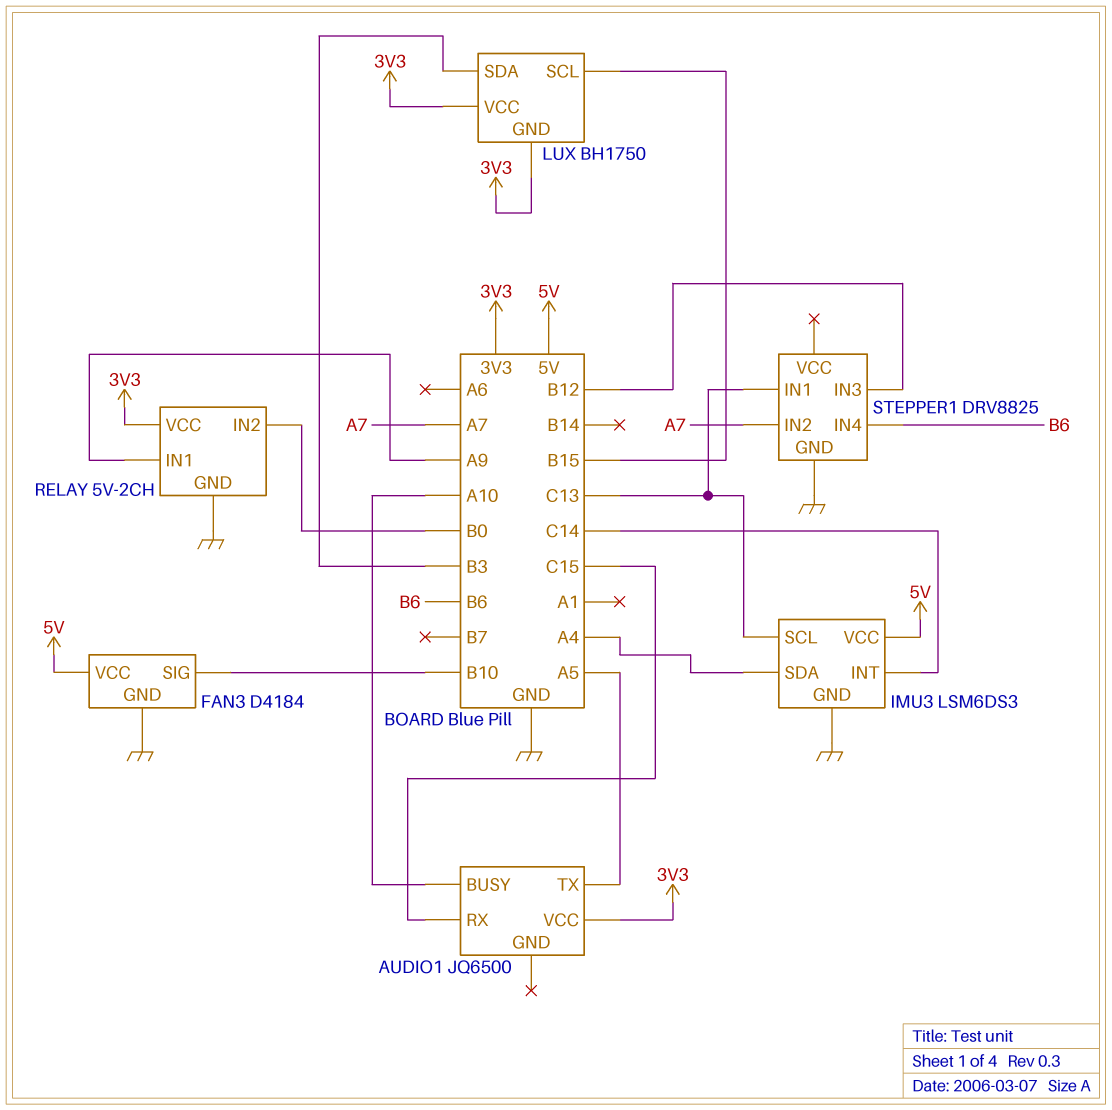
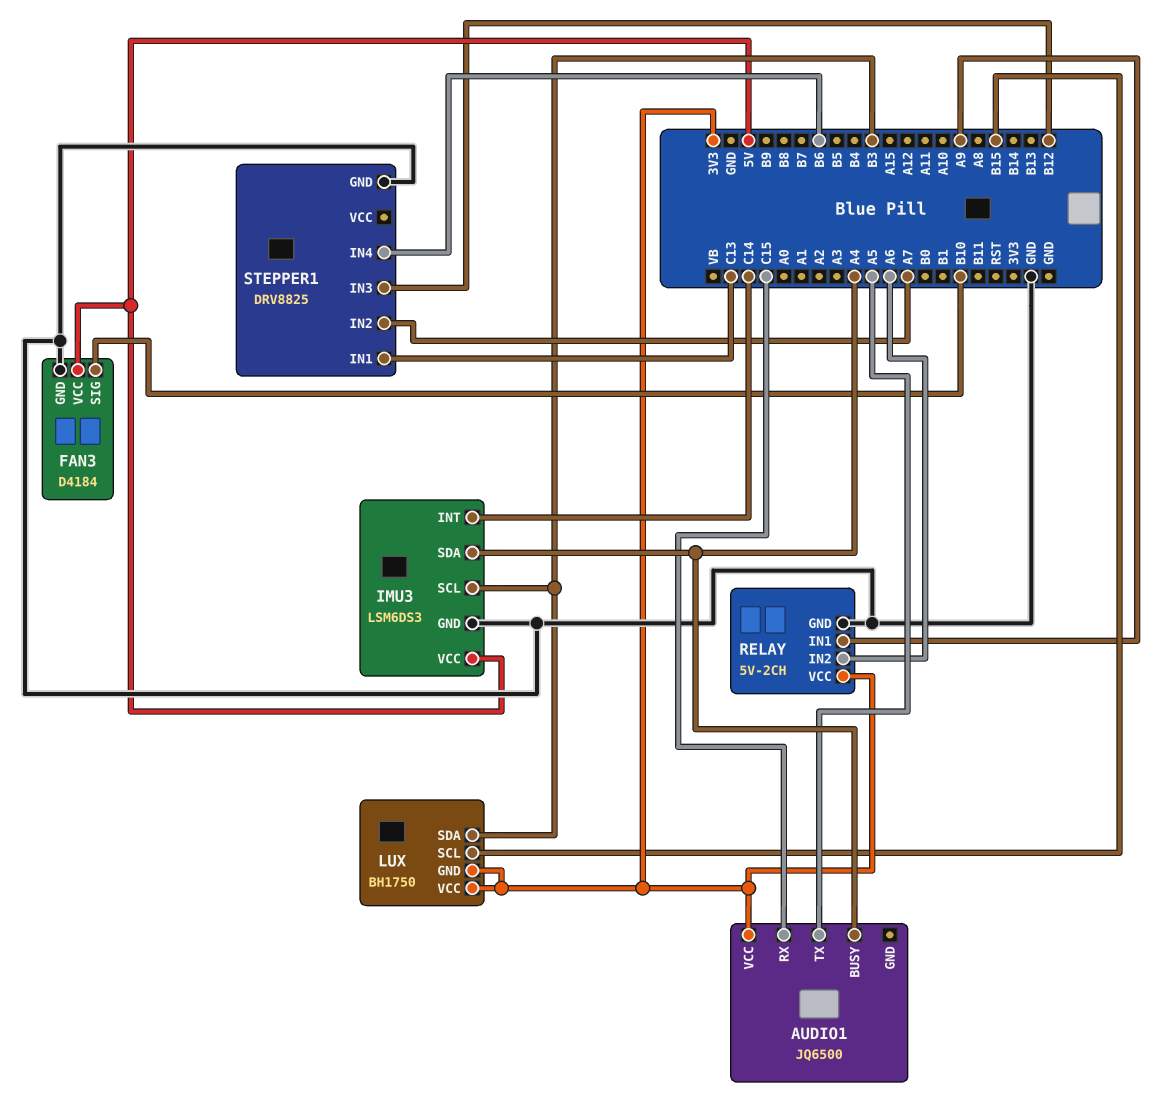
AUDIO1 pin BUSY: A10 -> A4
IMU3 pin SCL: C13 -> B3
RELAY pin IN2: B0 -> A6

